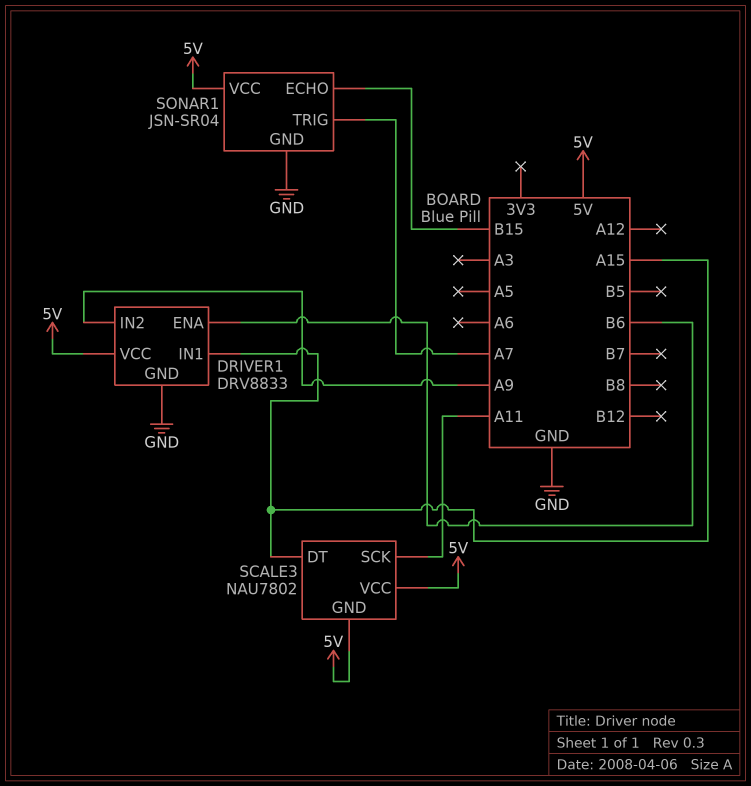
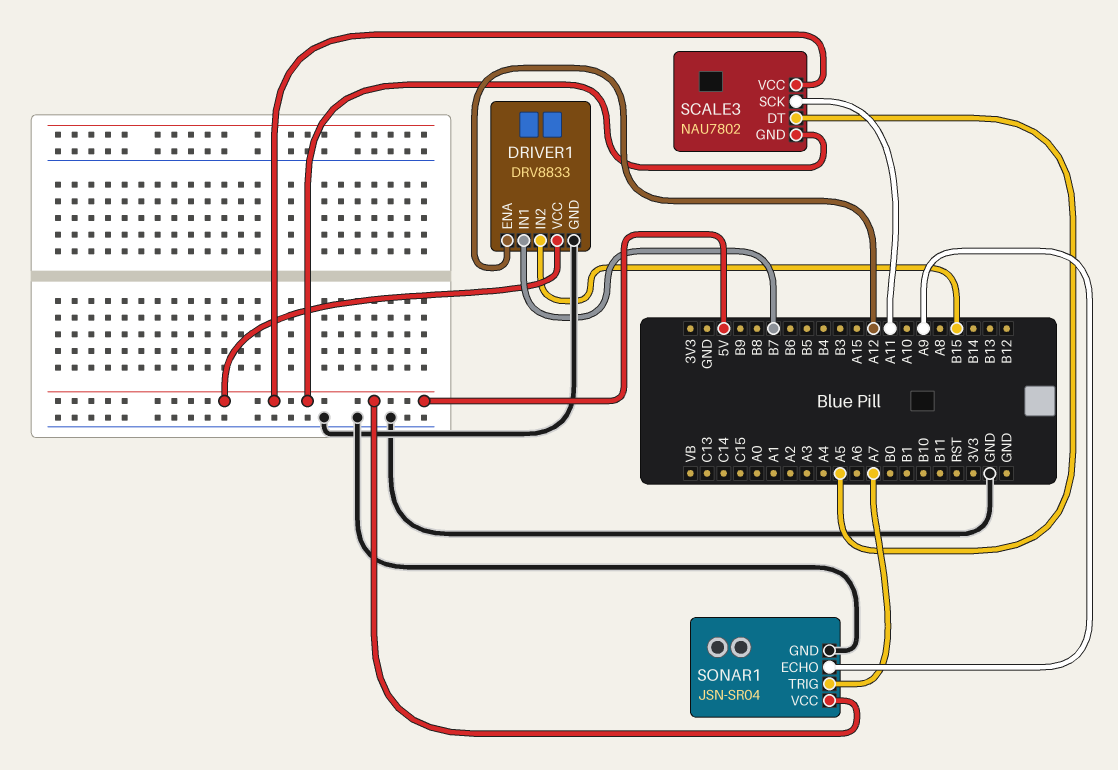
DRIVER1 pin ENA: B6 -> A12
DRIVER1 pin IN1: A15 -> B7
DRIVER1 pin IN2: A9 -> B15
SCALE3 pin DT: A15 -> A5
SONAR1 pin ECHO: B15 -> A9

